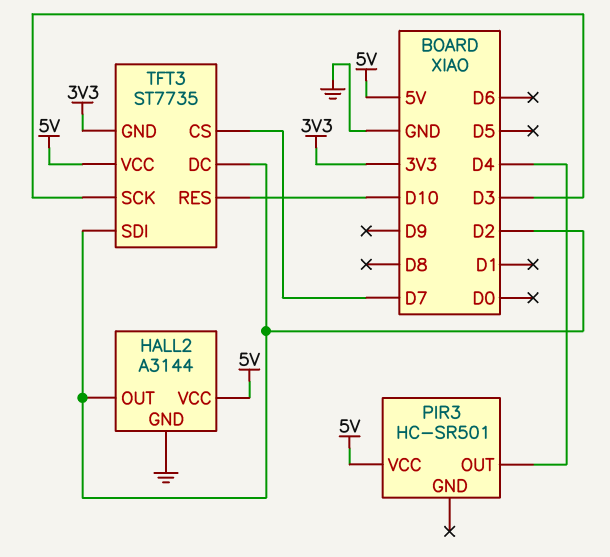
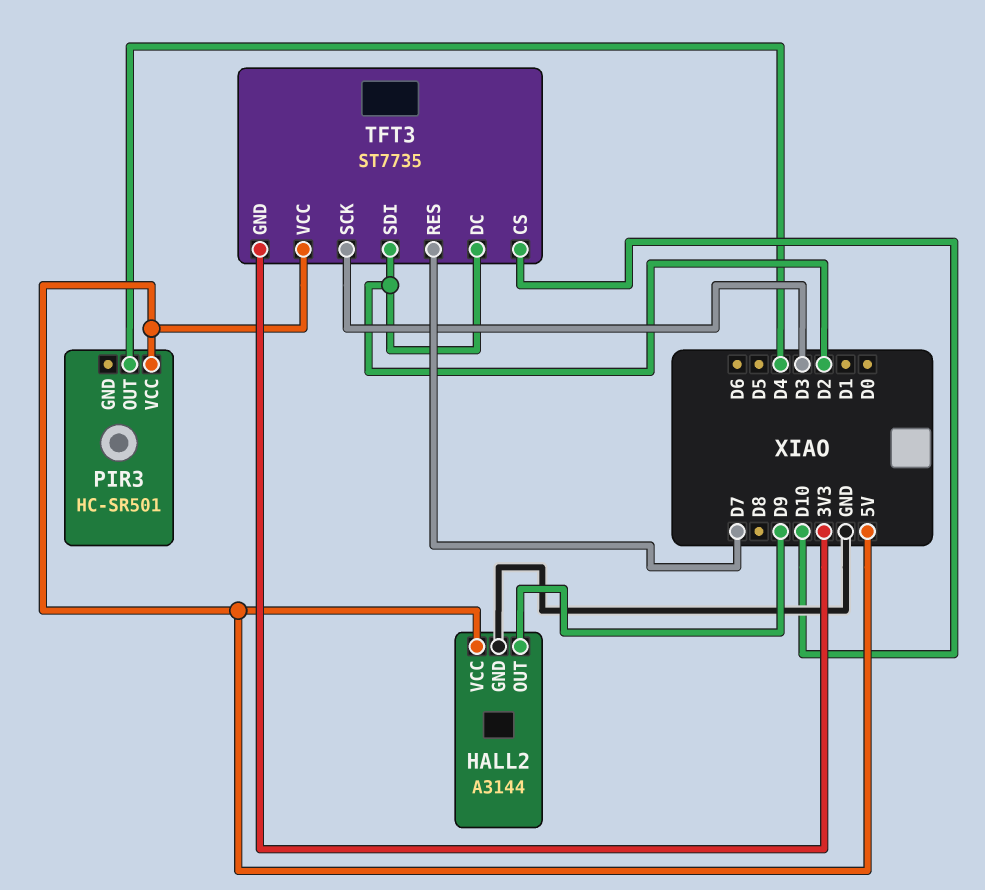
HALL2 pin OUT: D2 -> D9
TFT3 pin CS: D7 -> D10
TFT3 pin RES: D10 -> D7

